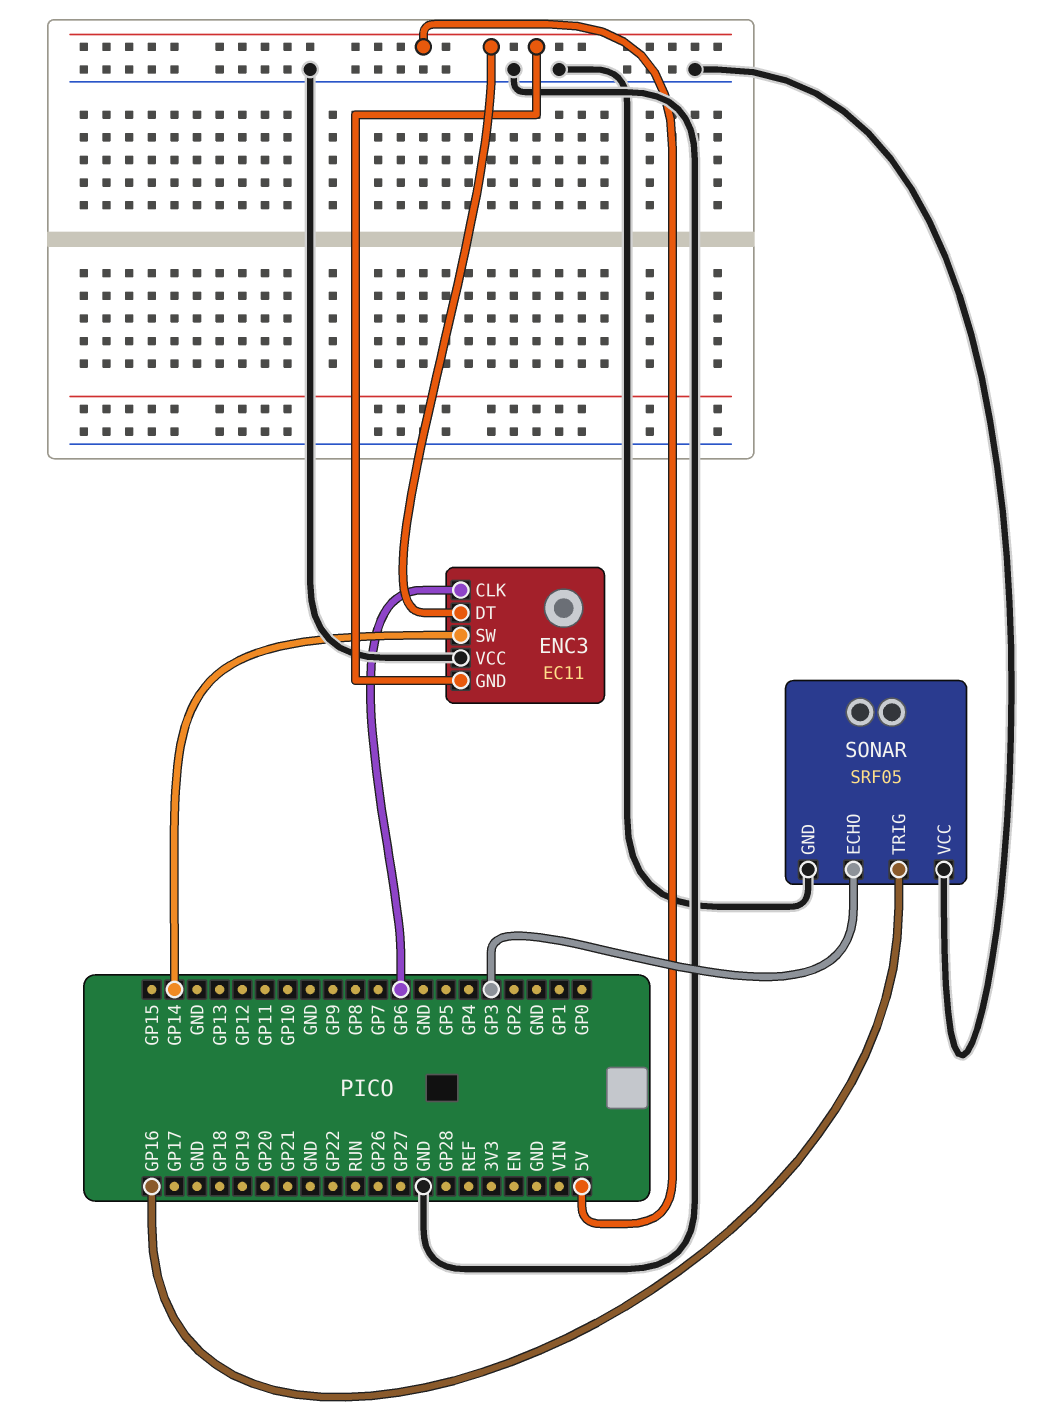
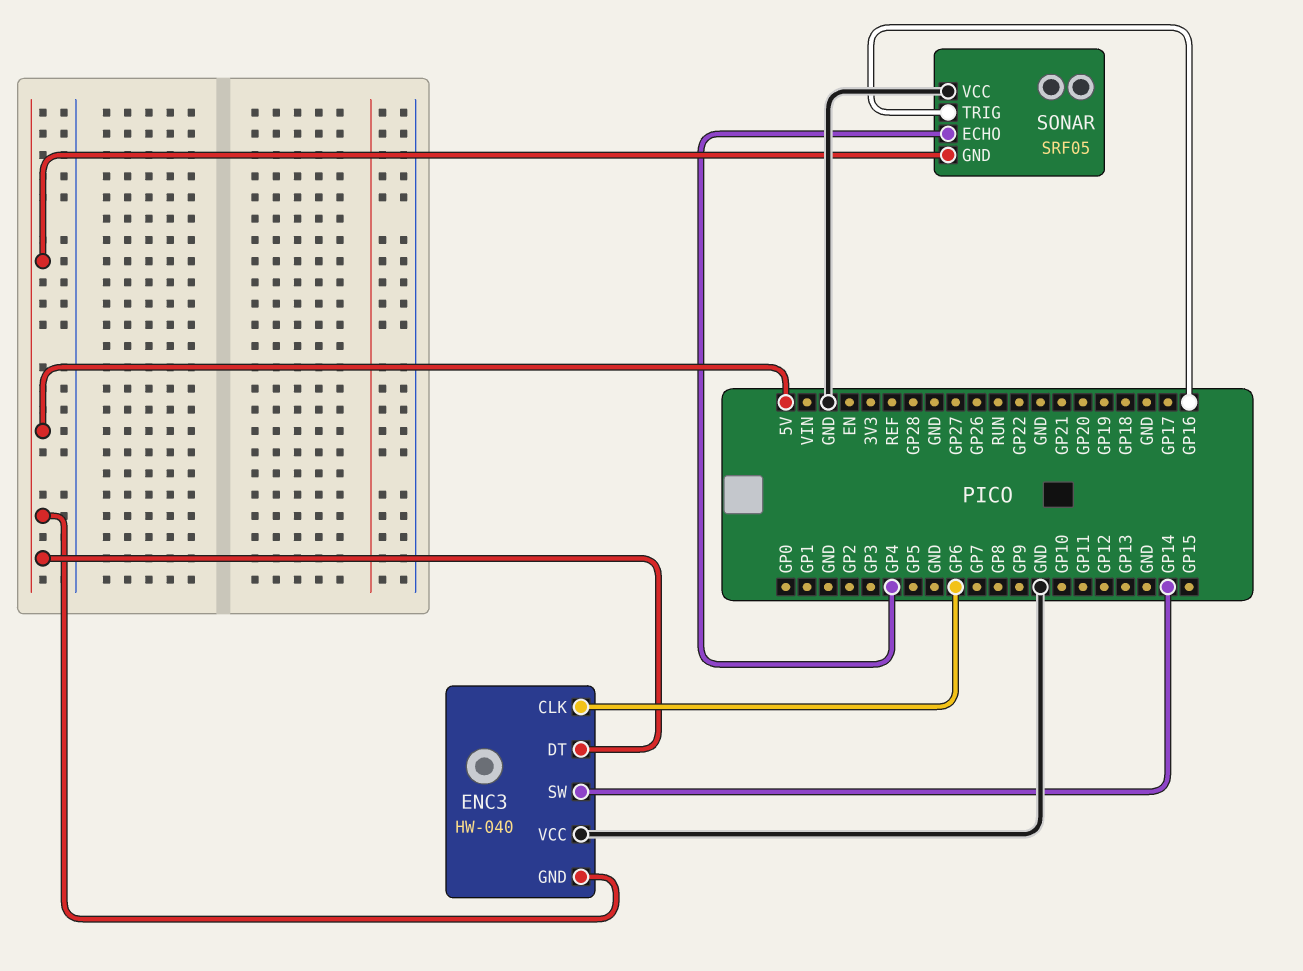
ENC3: EC11 -> HW-040
SONAR pin ECHO: GP3 -> GP4
SONAR pin GND: GND -> 5V

